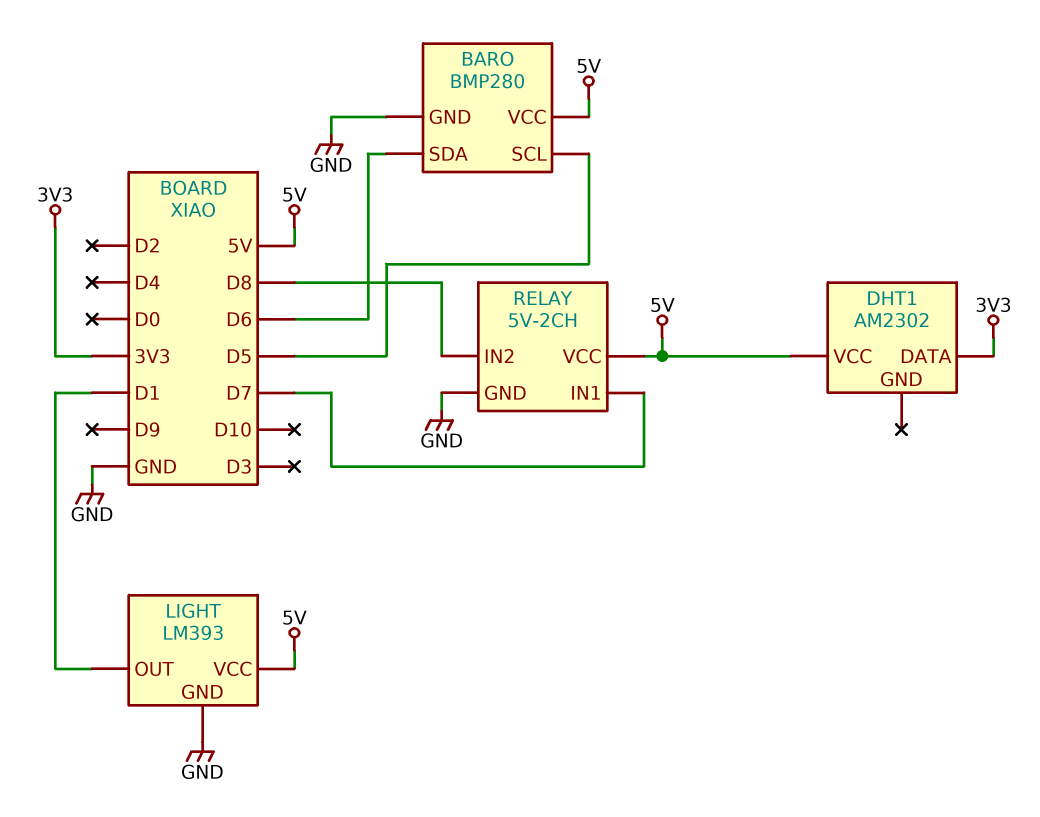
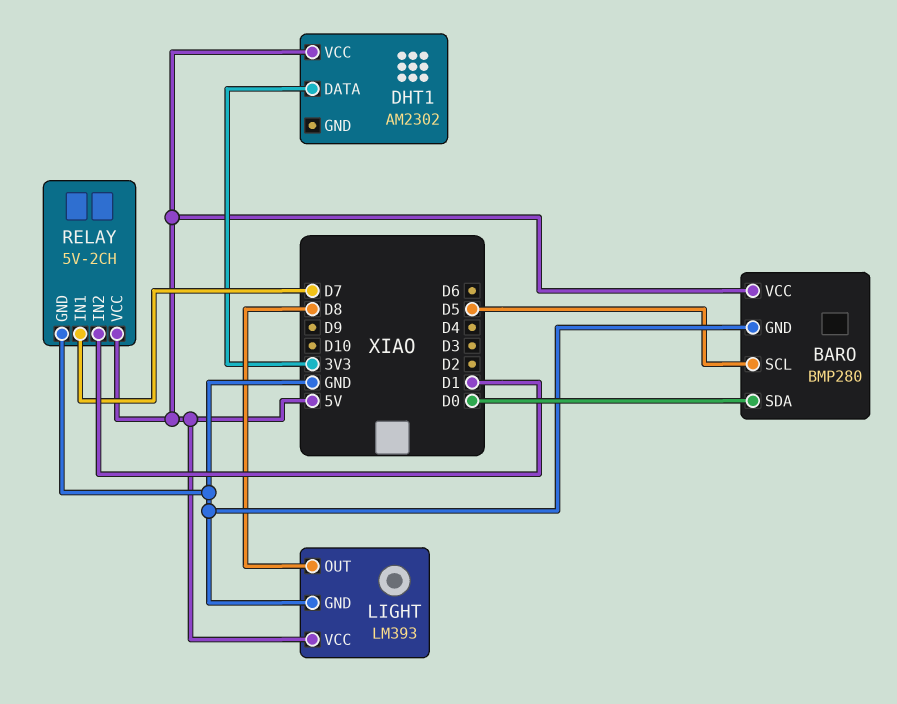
BARO pin SDA: D6 -> D0
LIGHT pin OUT: D1 -> D8
RELAY pin IN2: D8 -> D1

